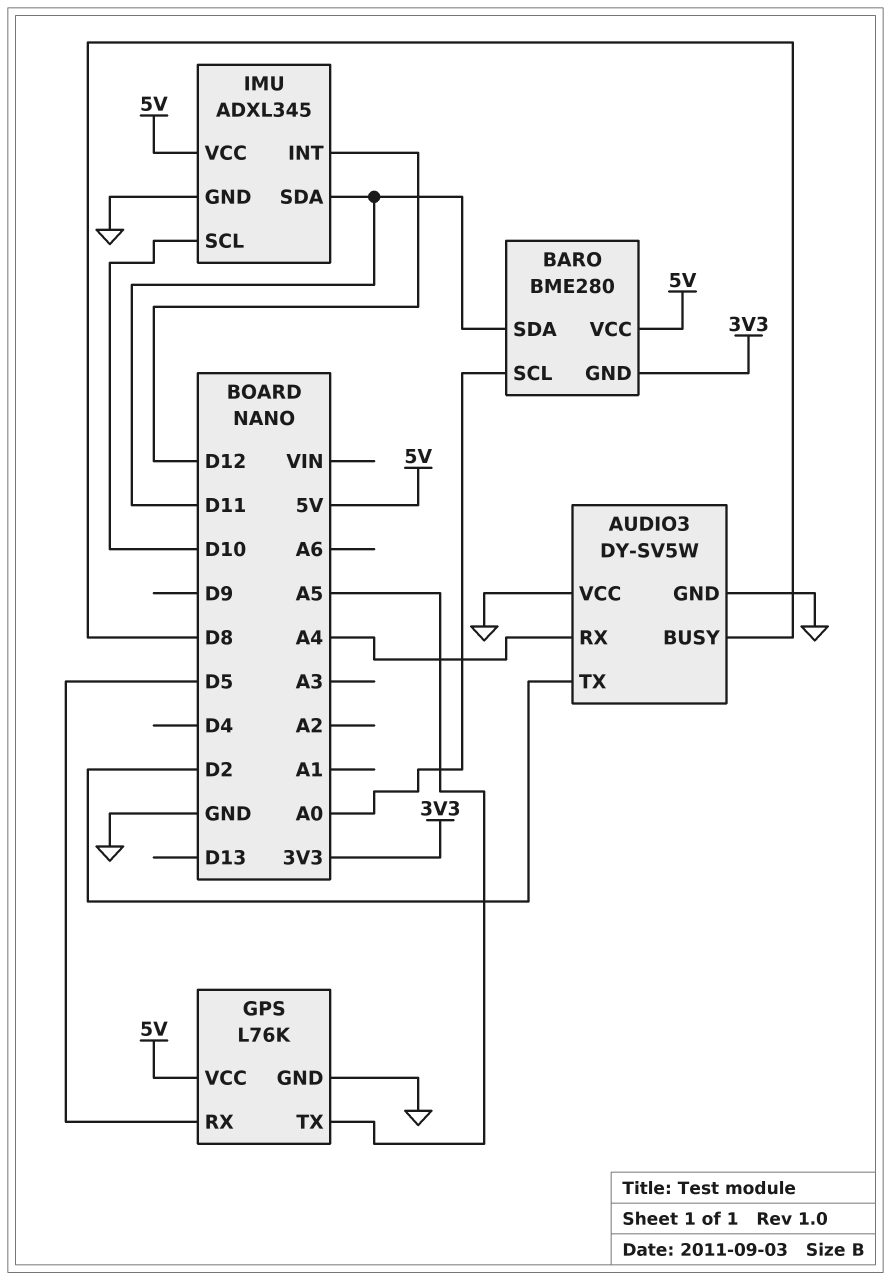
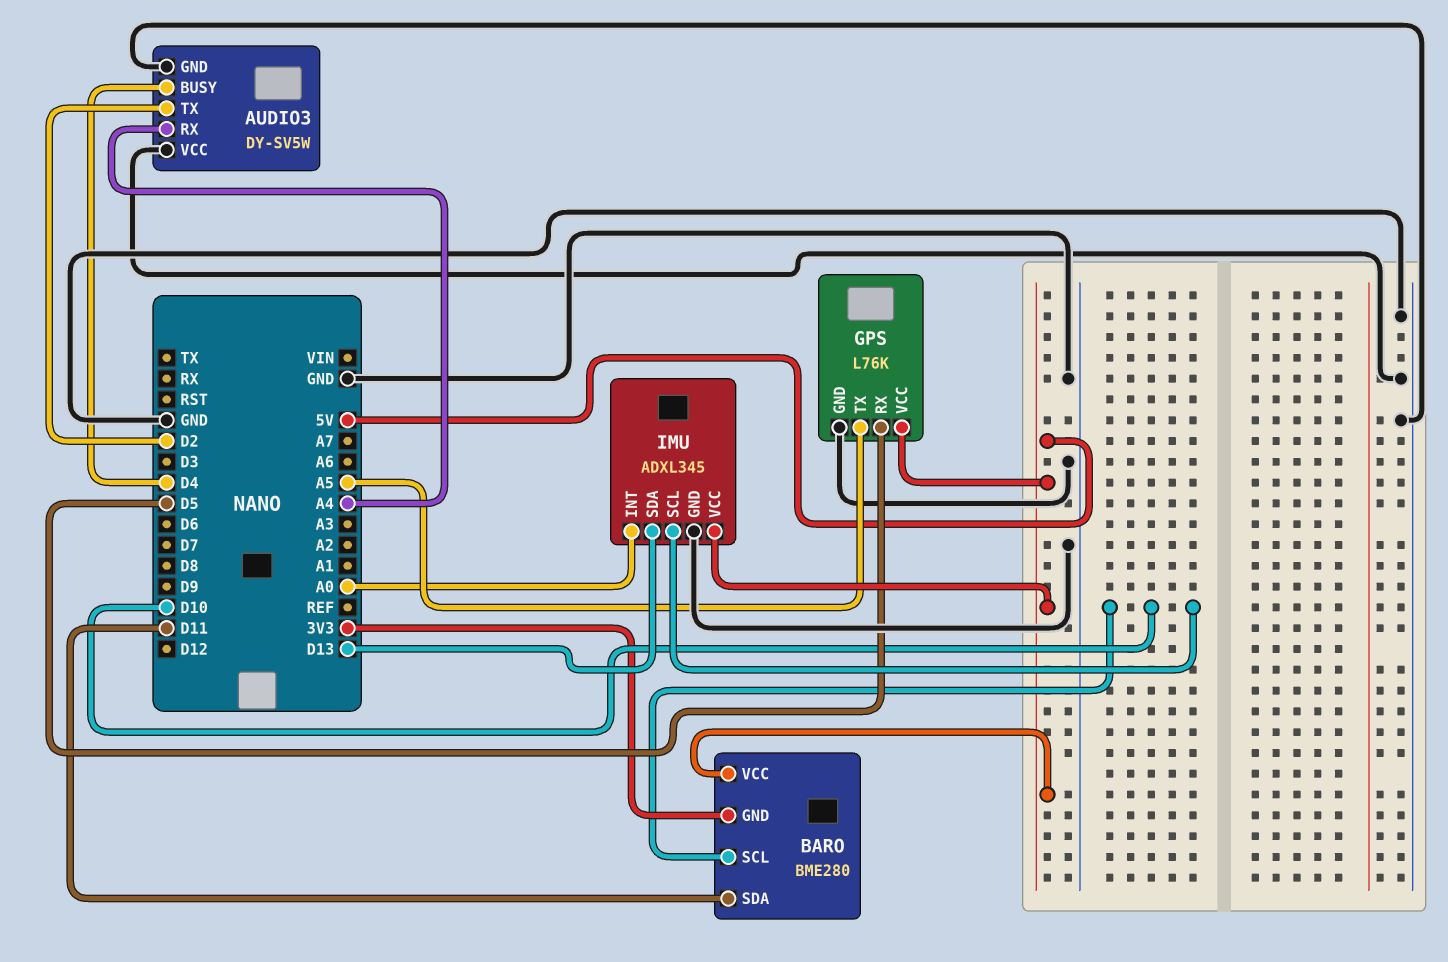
AUDIO3 pin BUSY: D8 -> D4
BARO pin SCL: A0 -> D10
IMU pin INT: D12 -> A0
IMU pin SDA: D11 -> D13

